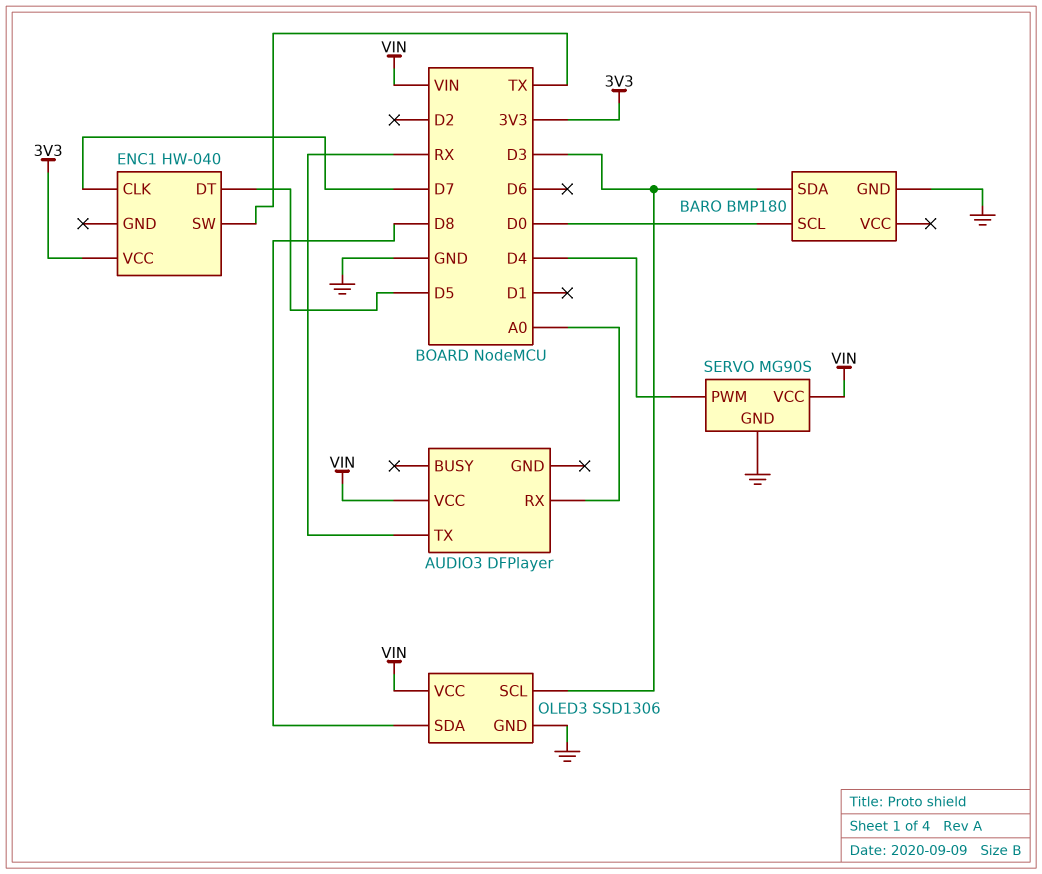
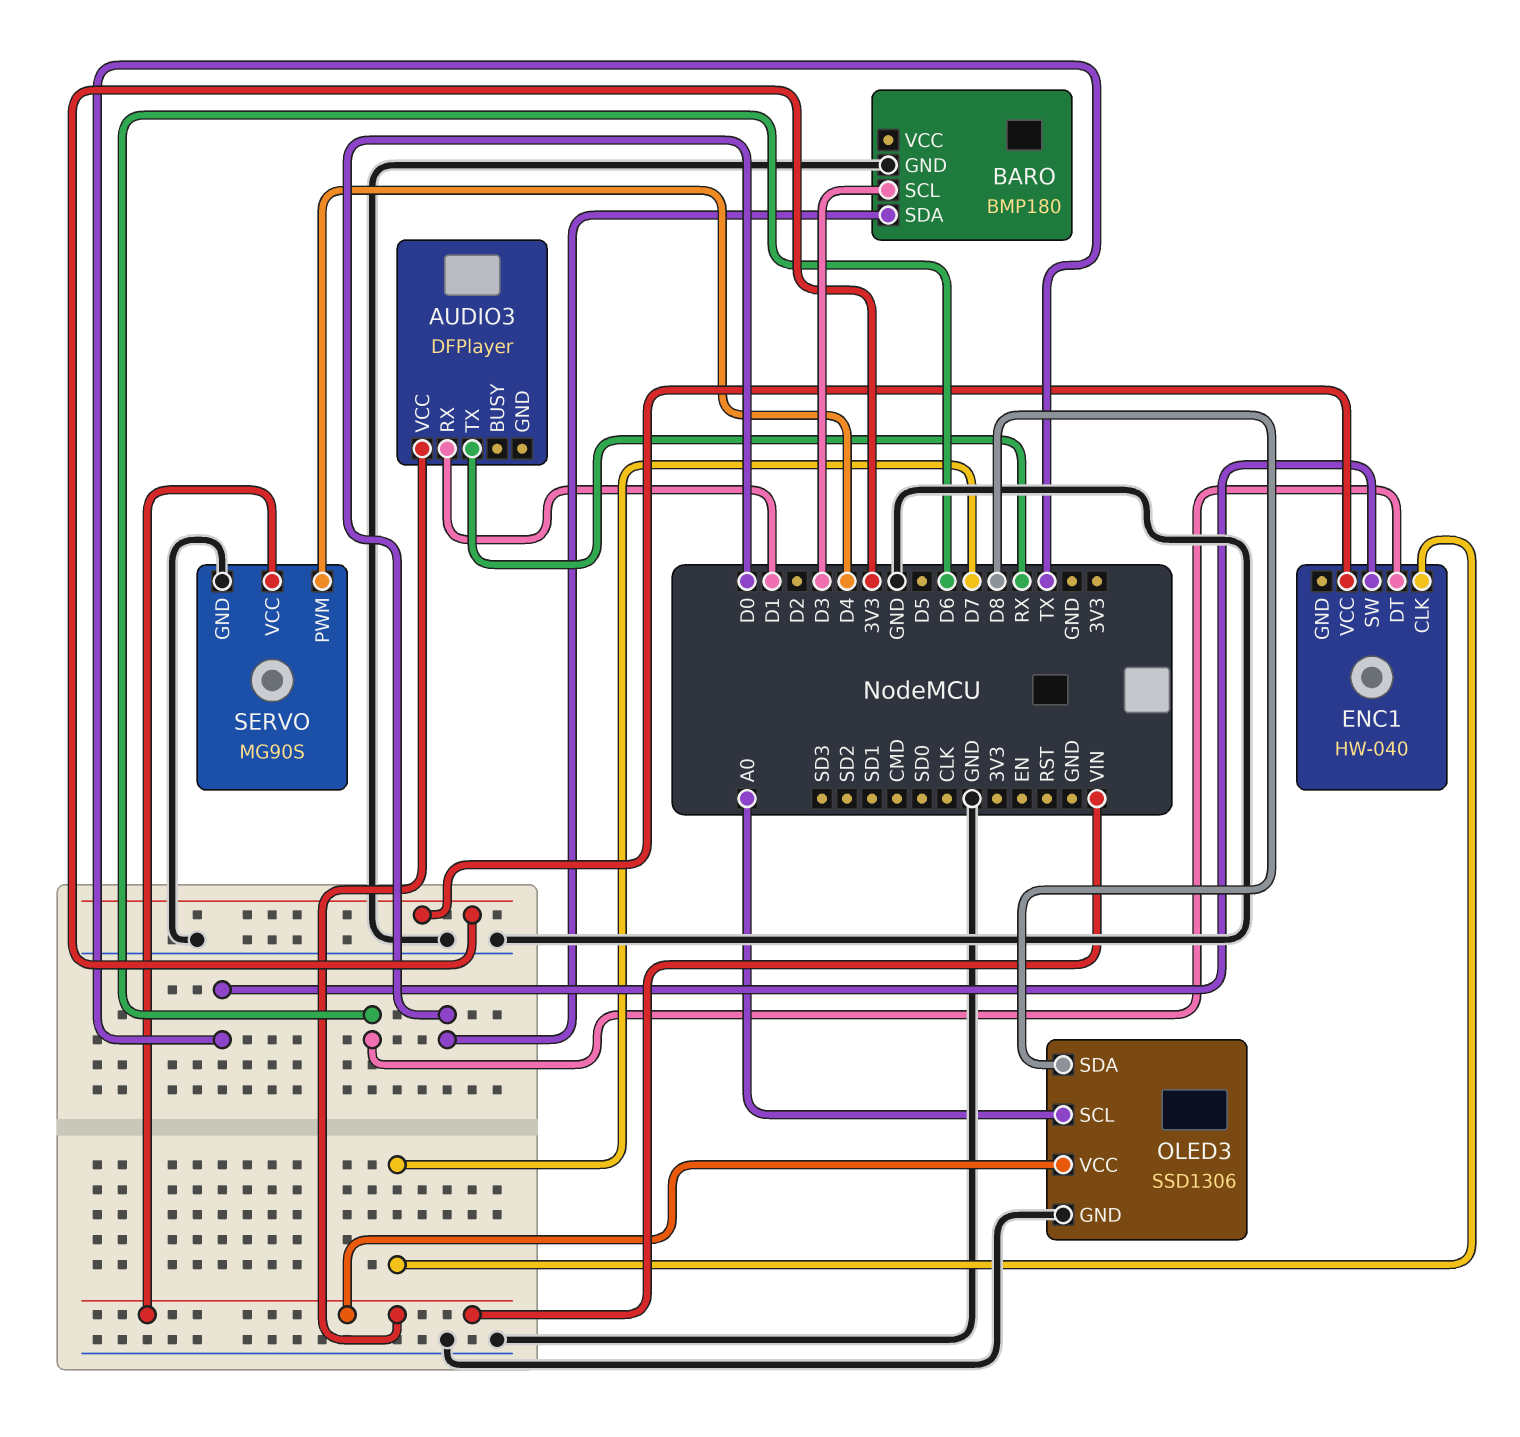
AUDIO3 pin RX: A0 -> D1
BARO pin SCL: D0 -> D3
BARO pin SDA: D3 -> D0
ENC1 pin DT: D5 -> D6
OLED3 pin SCL: D3 -> A0

